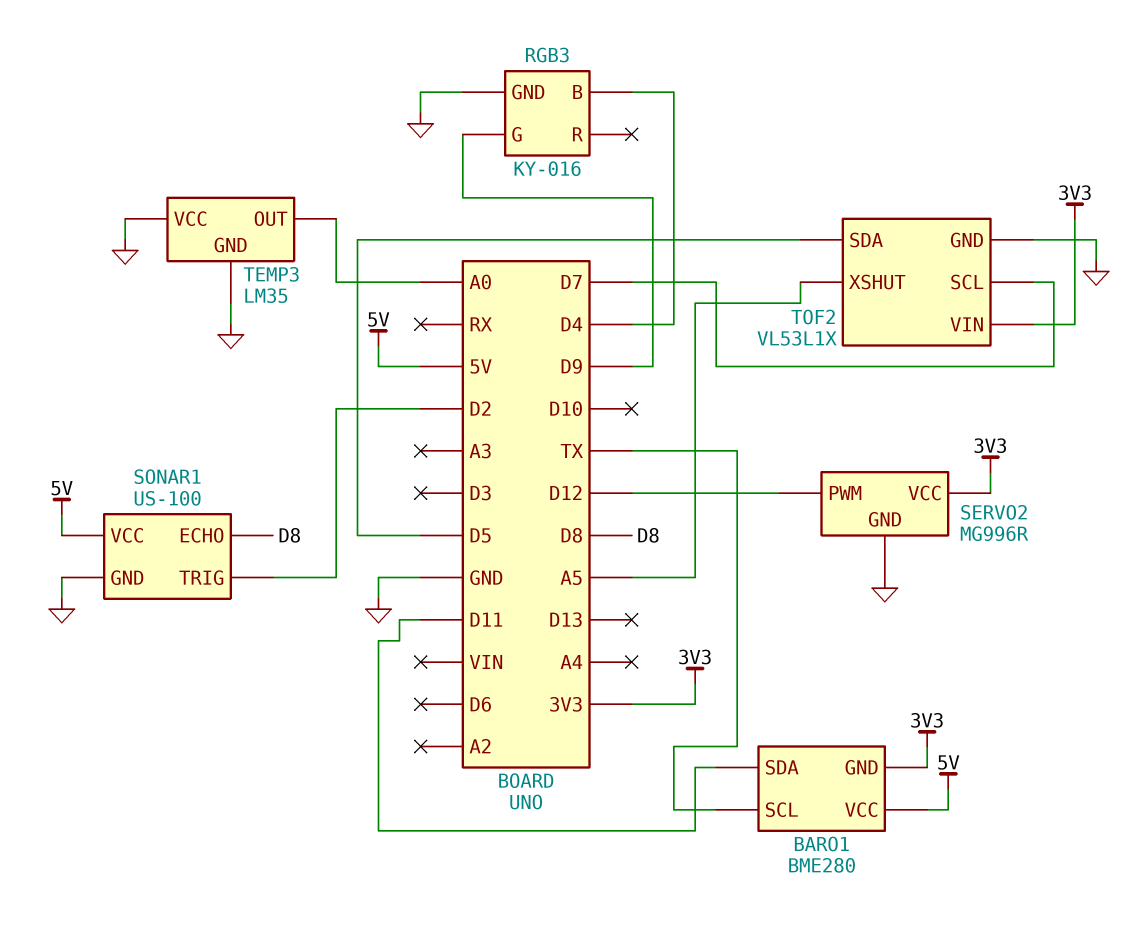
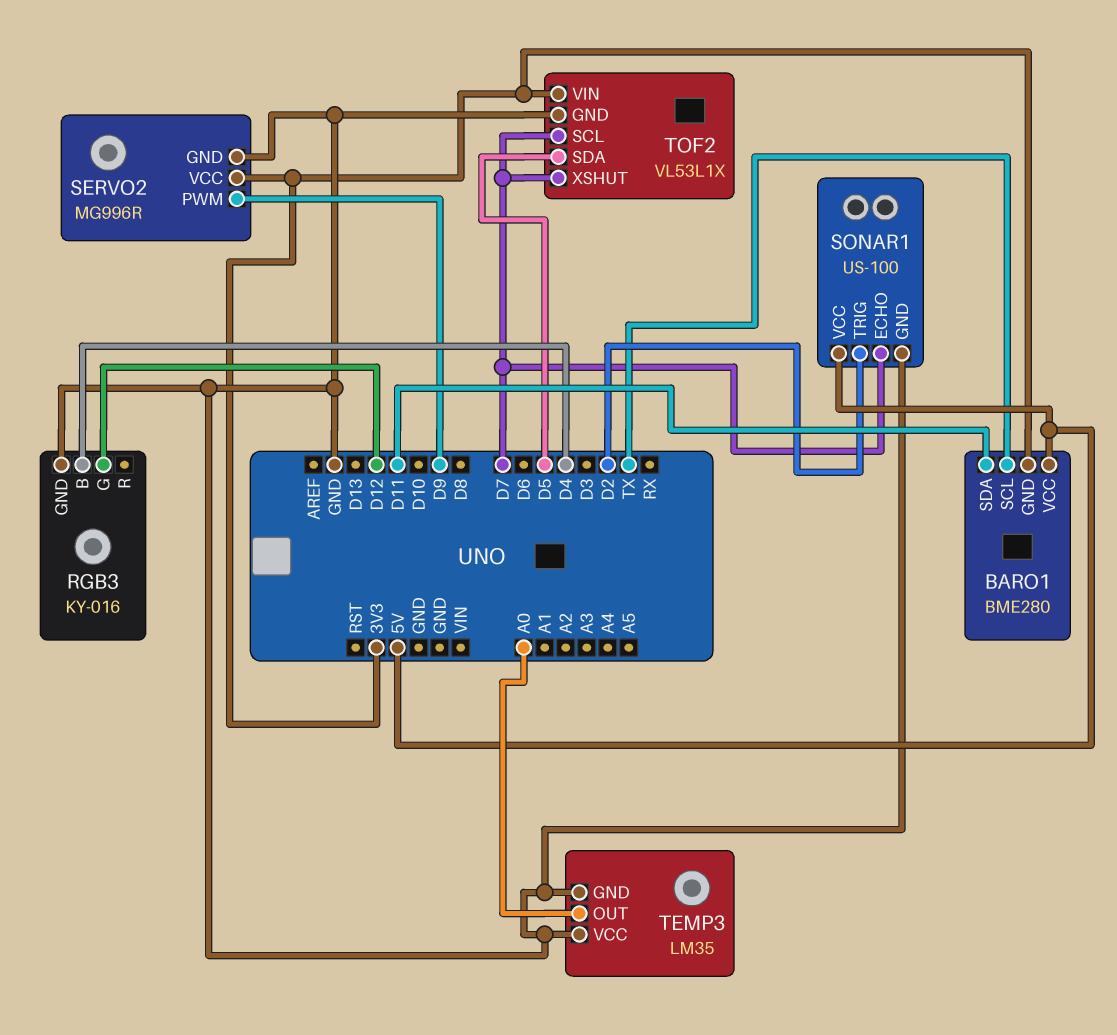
RGB3 pin G: D9 -> D12
SERVO2 pin PWM: D12 -> D9
SONAR1 pin ECHO: D8 -> D7
TOF2 pin XSHUT: A5 -> D7

